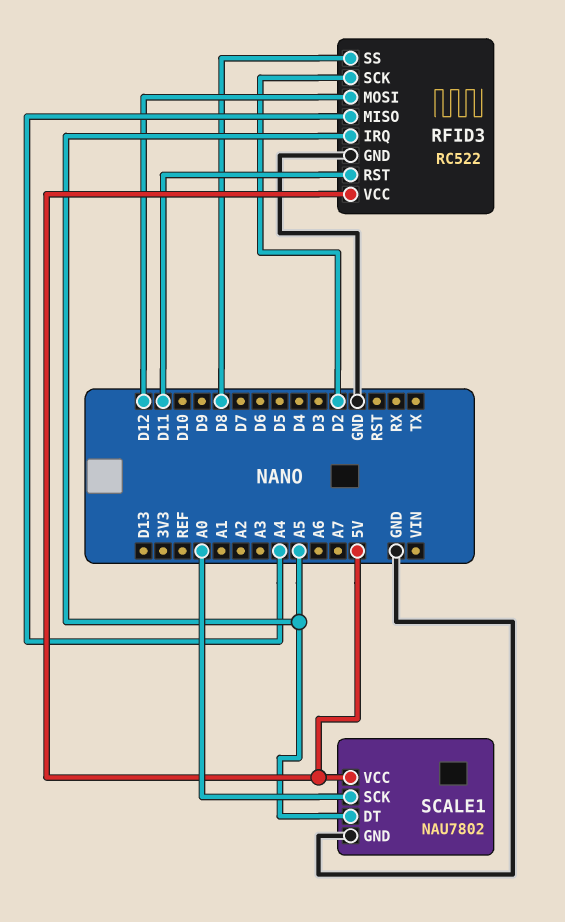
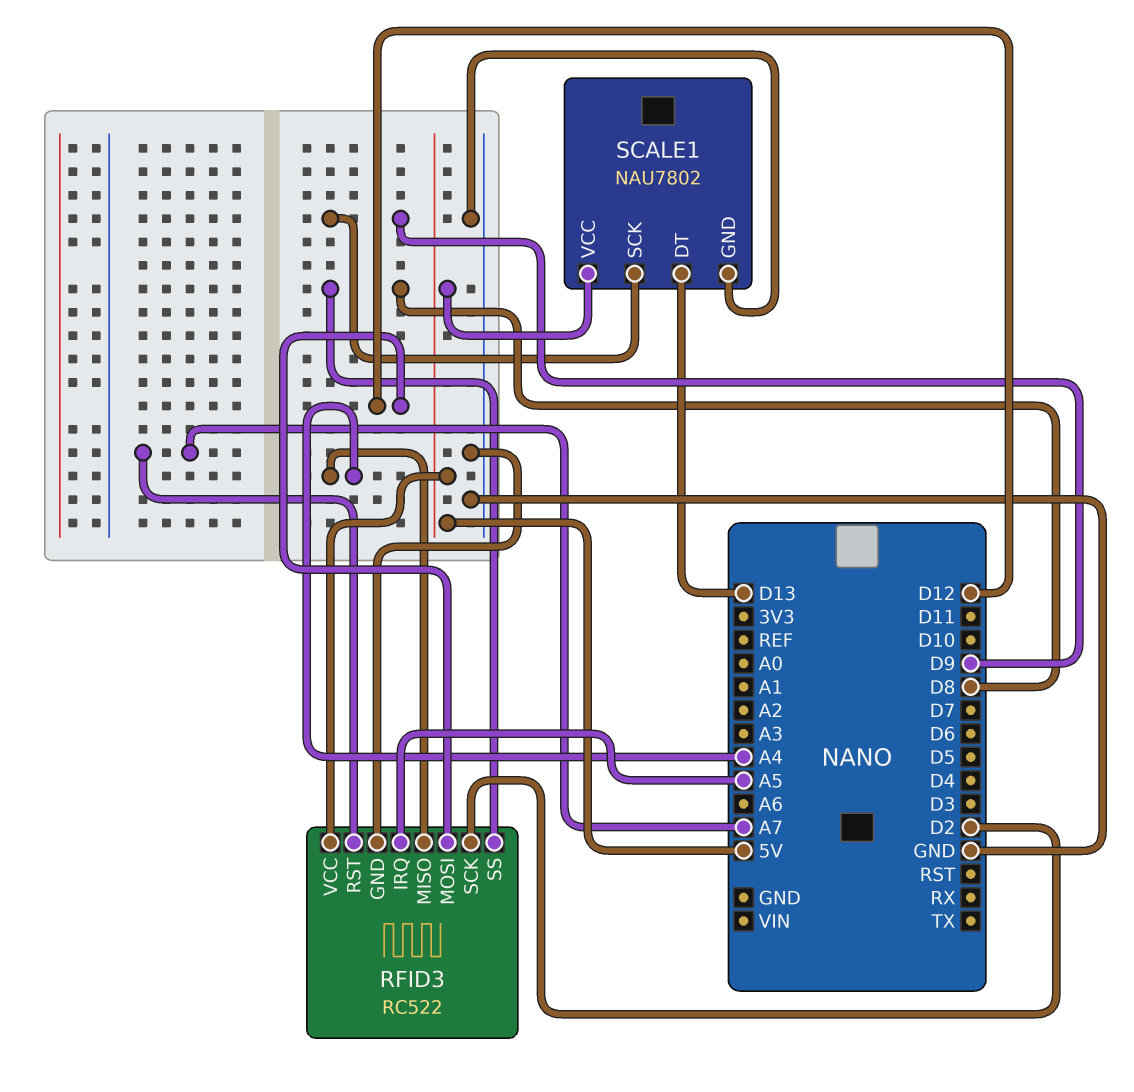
RFID3 pin RST: D11 -> A7
SCALE1 pin DT: A5 -> D13
SCALE1 pin SCK: A0 -> D9

